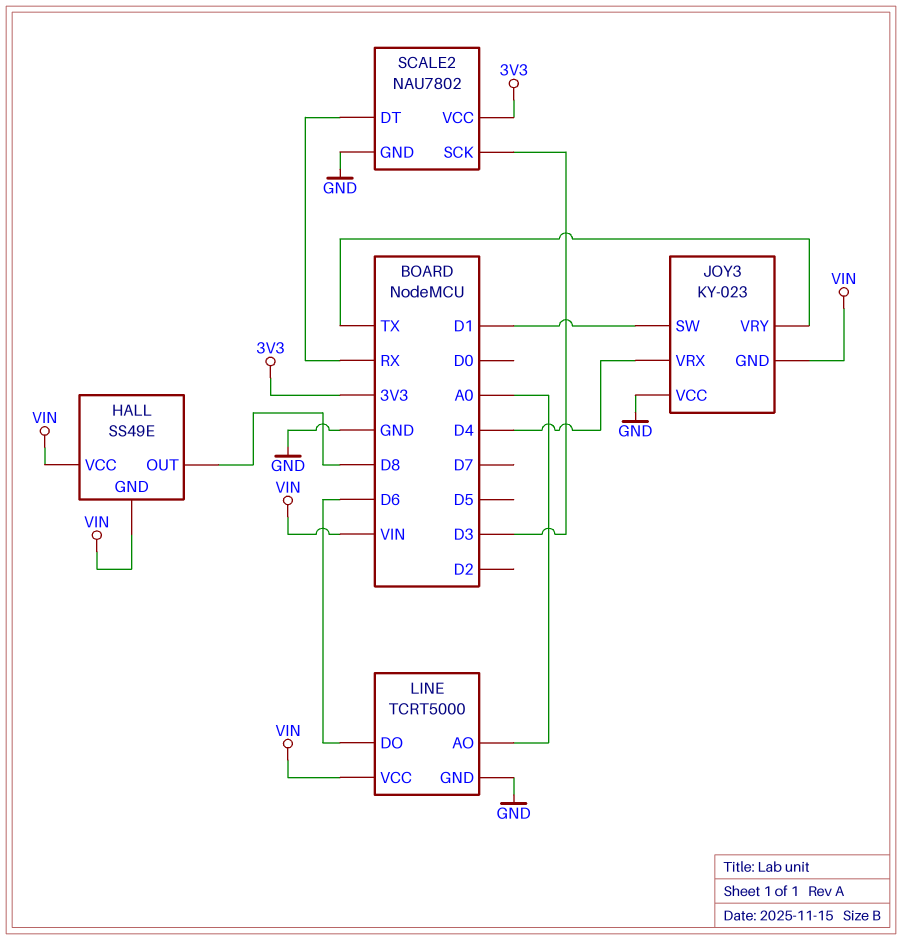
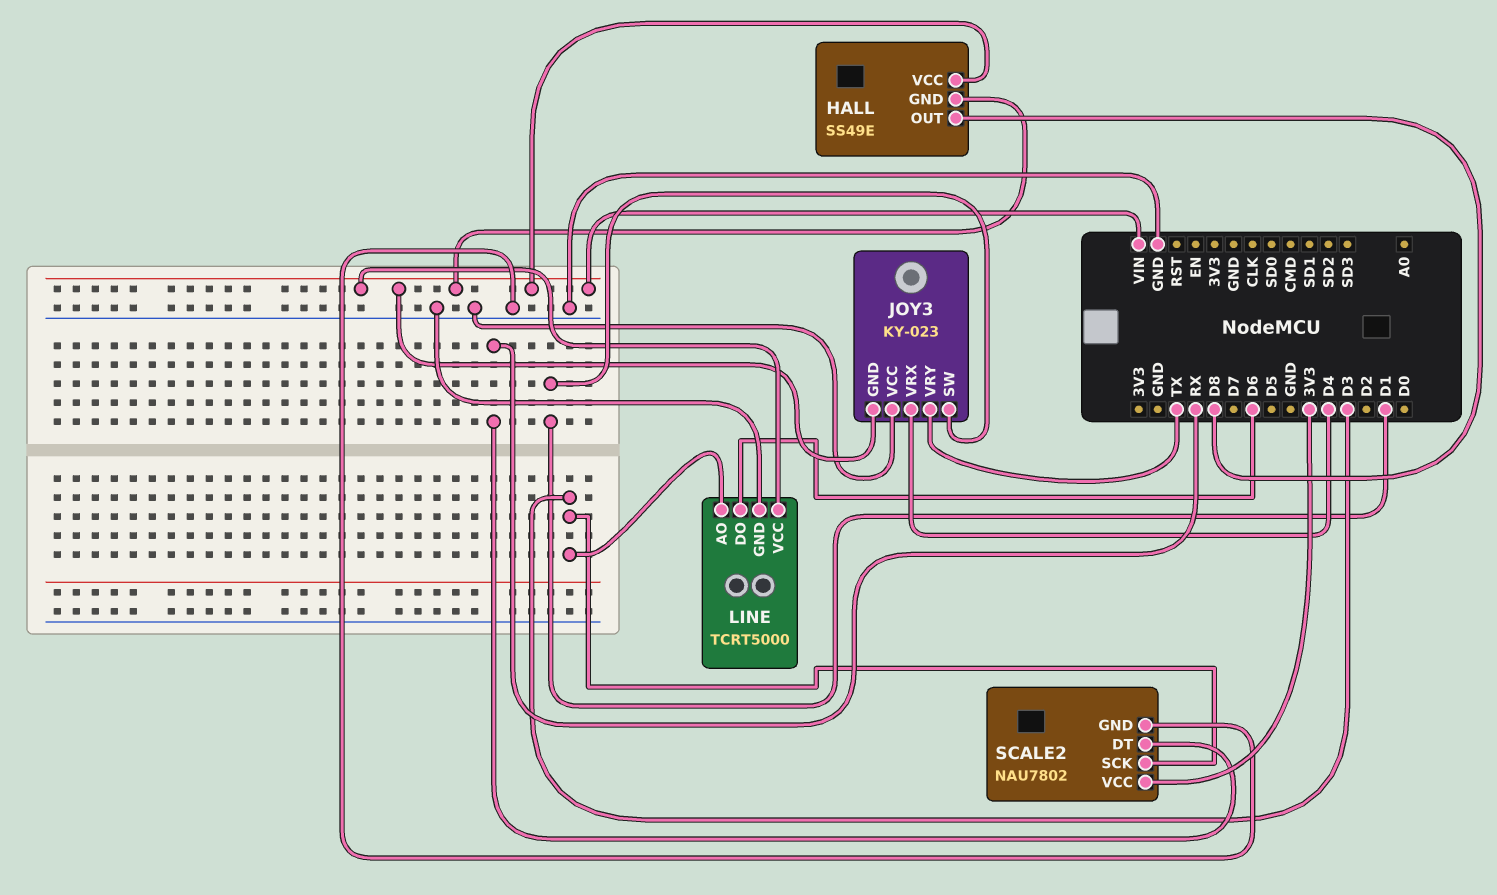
LINE pin AO: A0 -> D3

